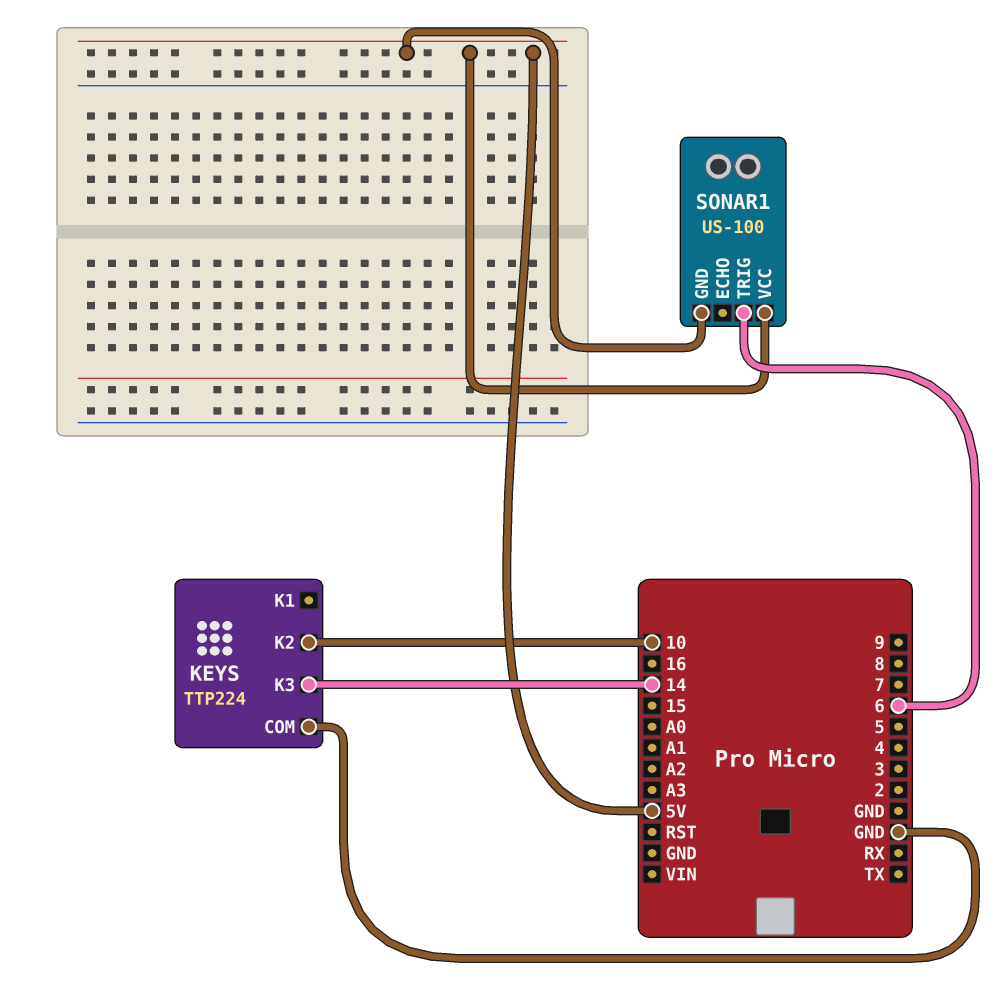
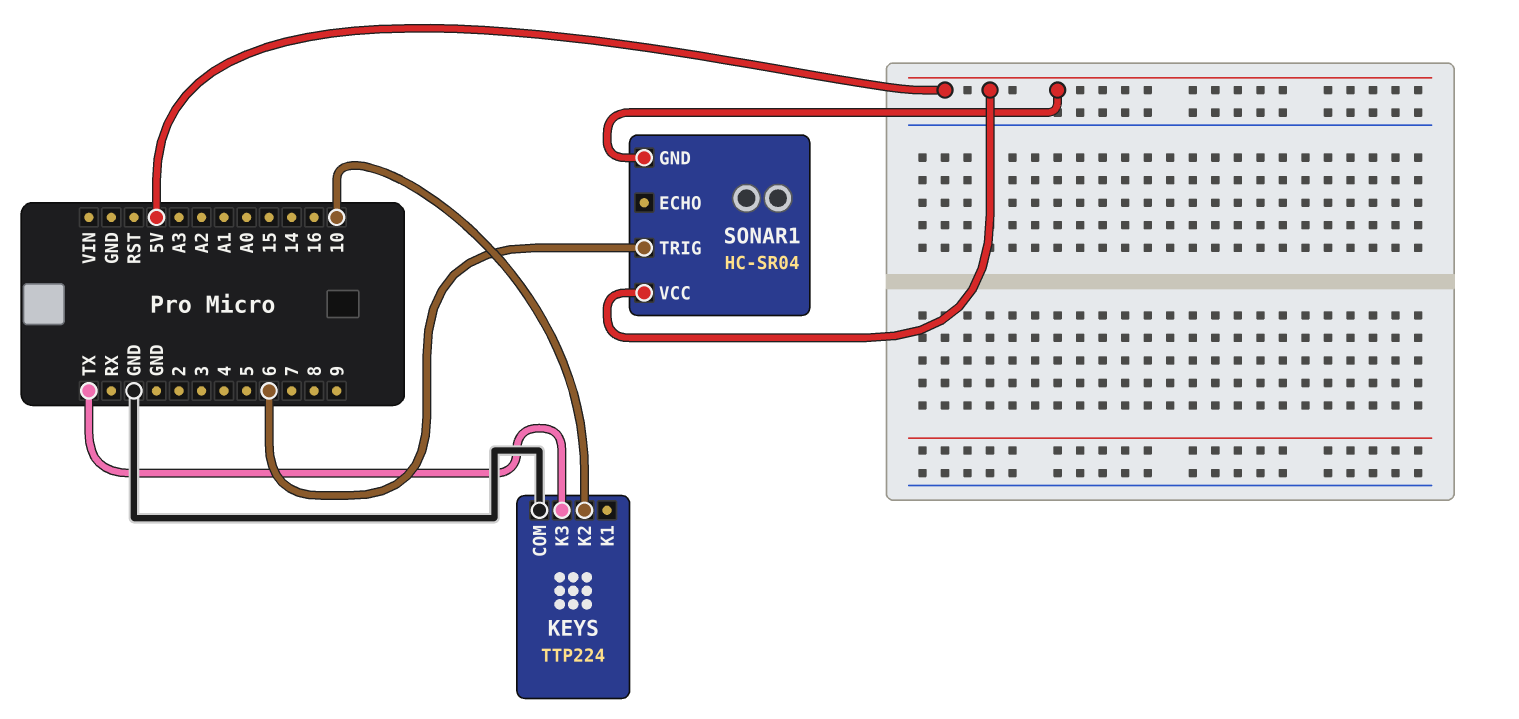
KEYS pin K3: 14 -> TX
SONAR1: US-100 -> HC-SR04

